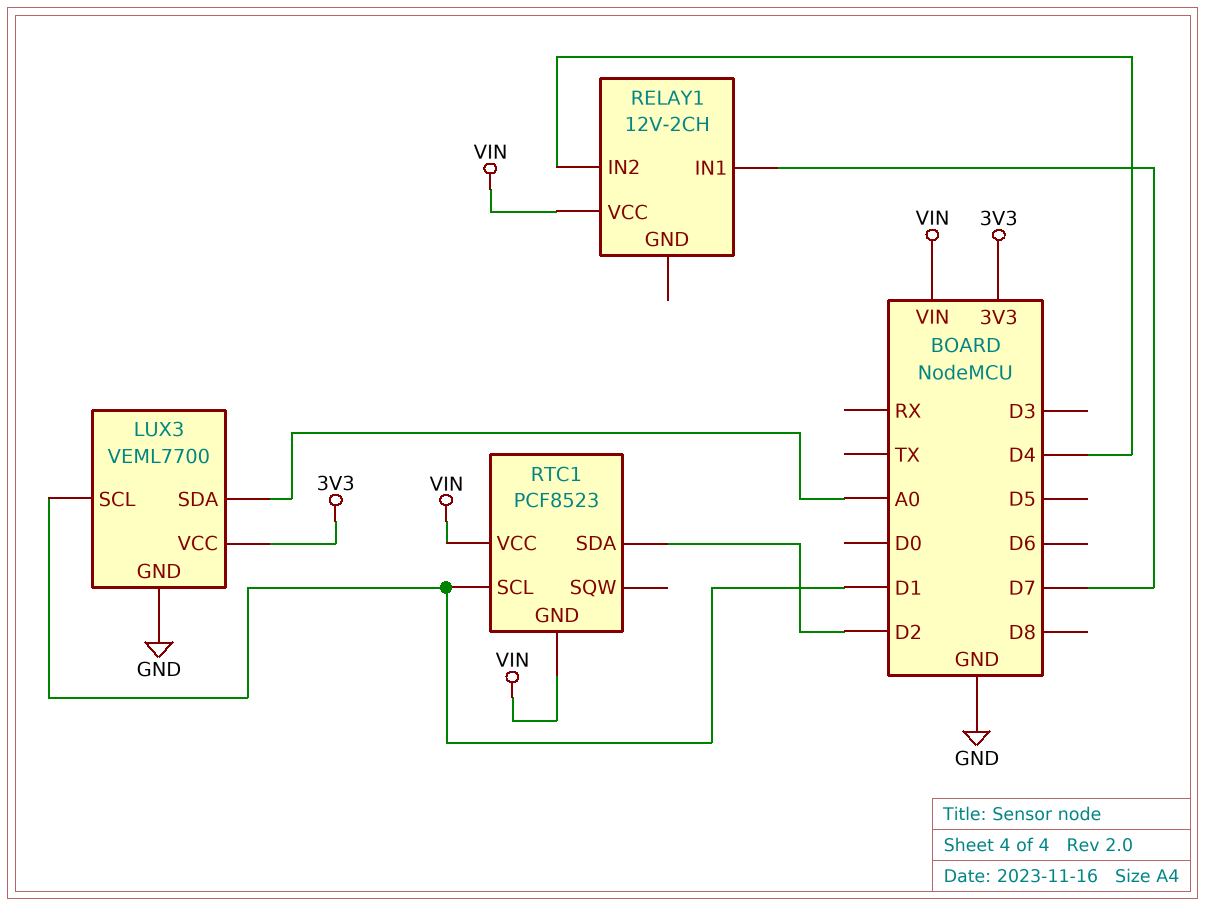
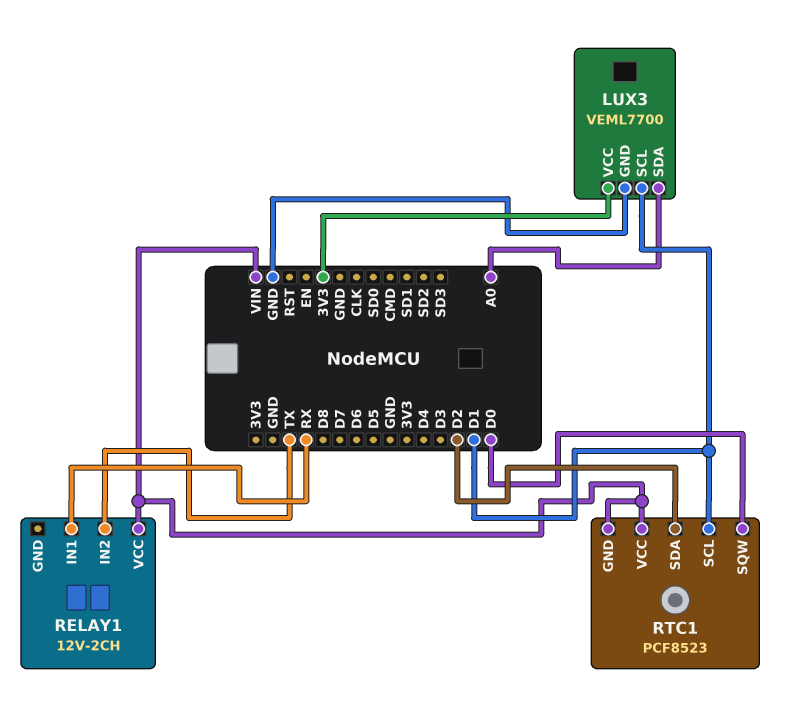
RELAY1 pin IN1: D7 -> RX
RELAY1 pin IN2: D4 -> TX
RTC1 pin SQW: none -> D0

